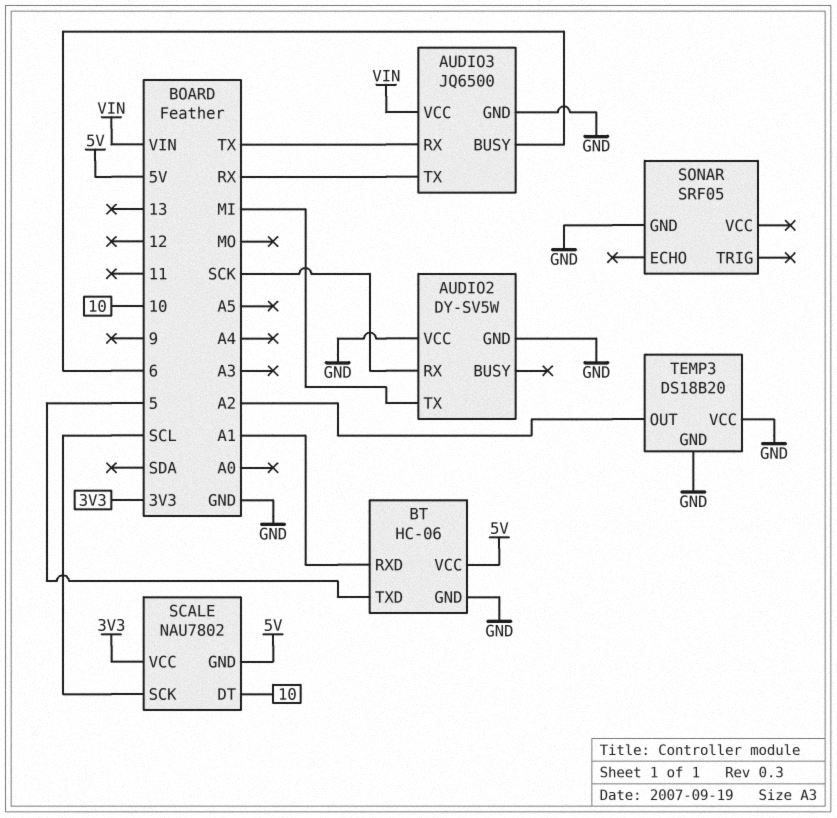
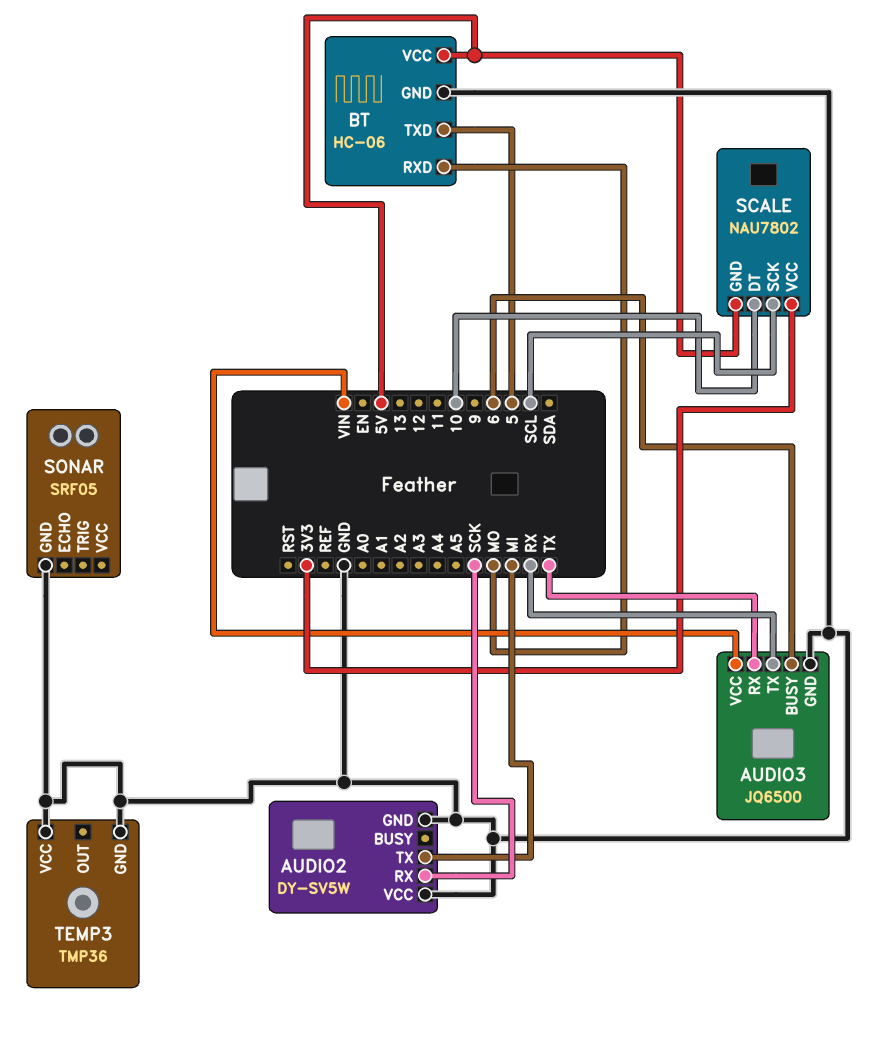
BT pin RXD: A1 -> MO
TEMP3: DS18B20 -> TMP36
TEMP3 pin OUT: A2 -> none

